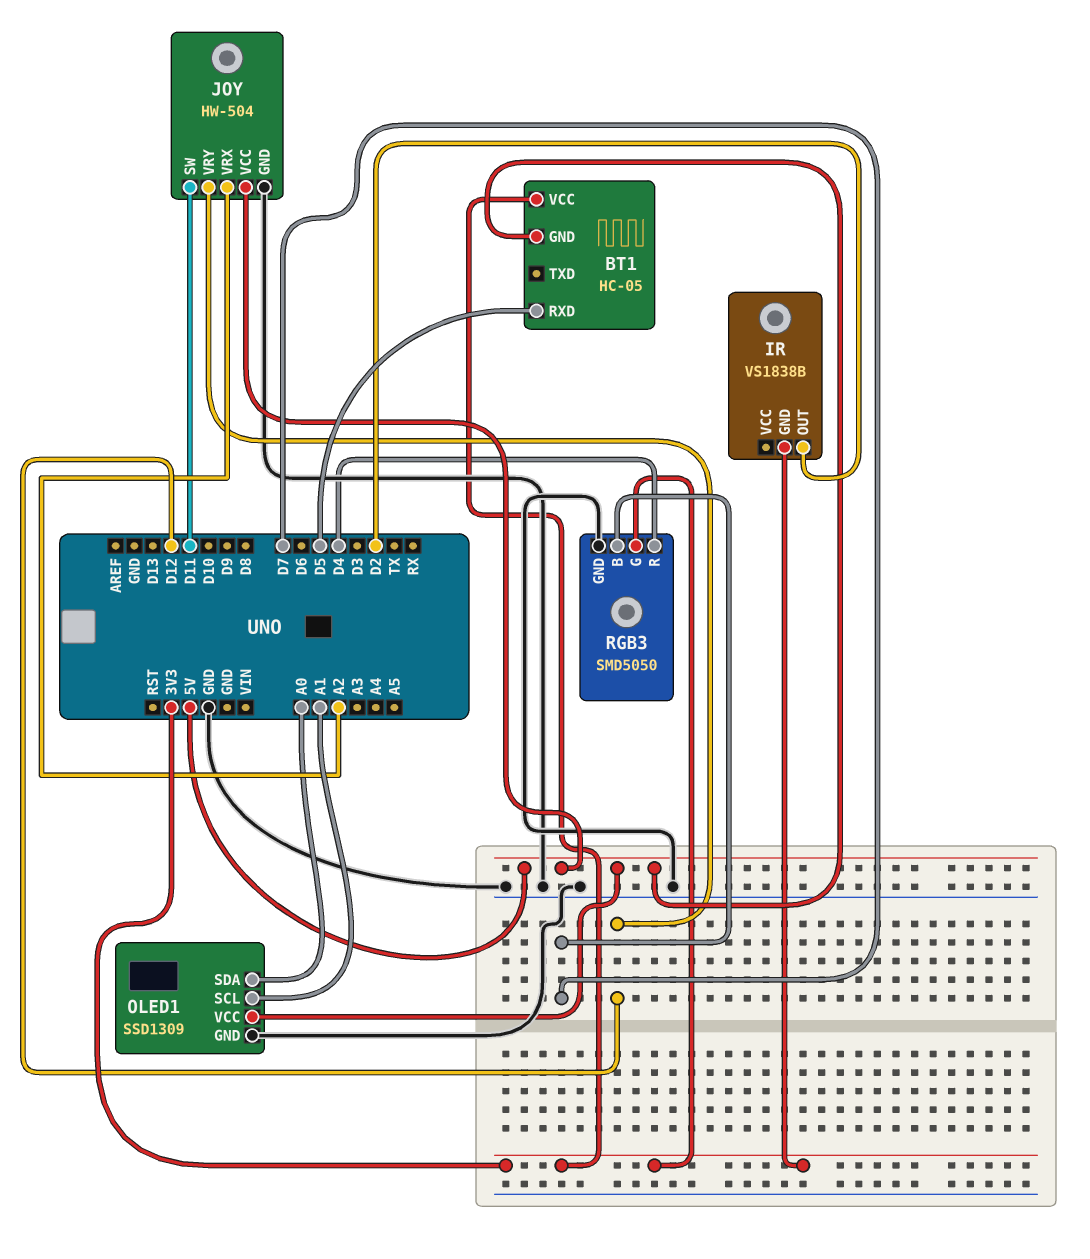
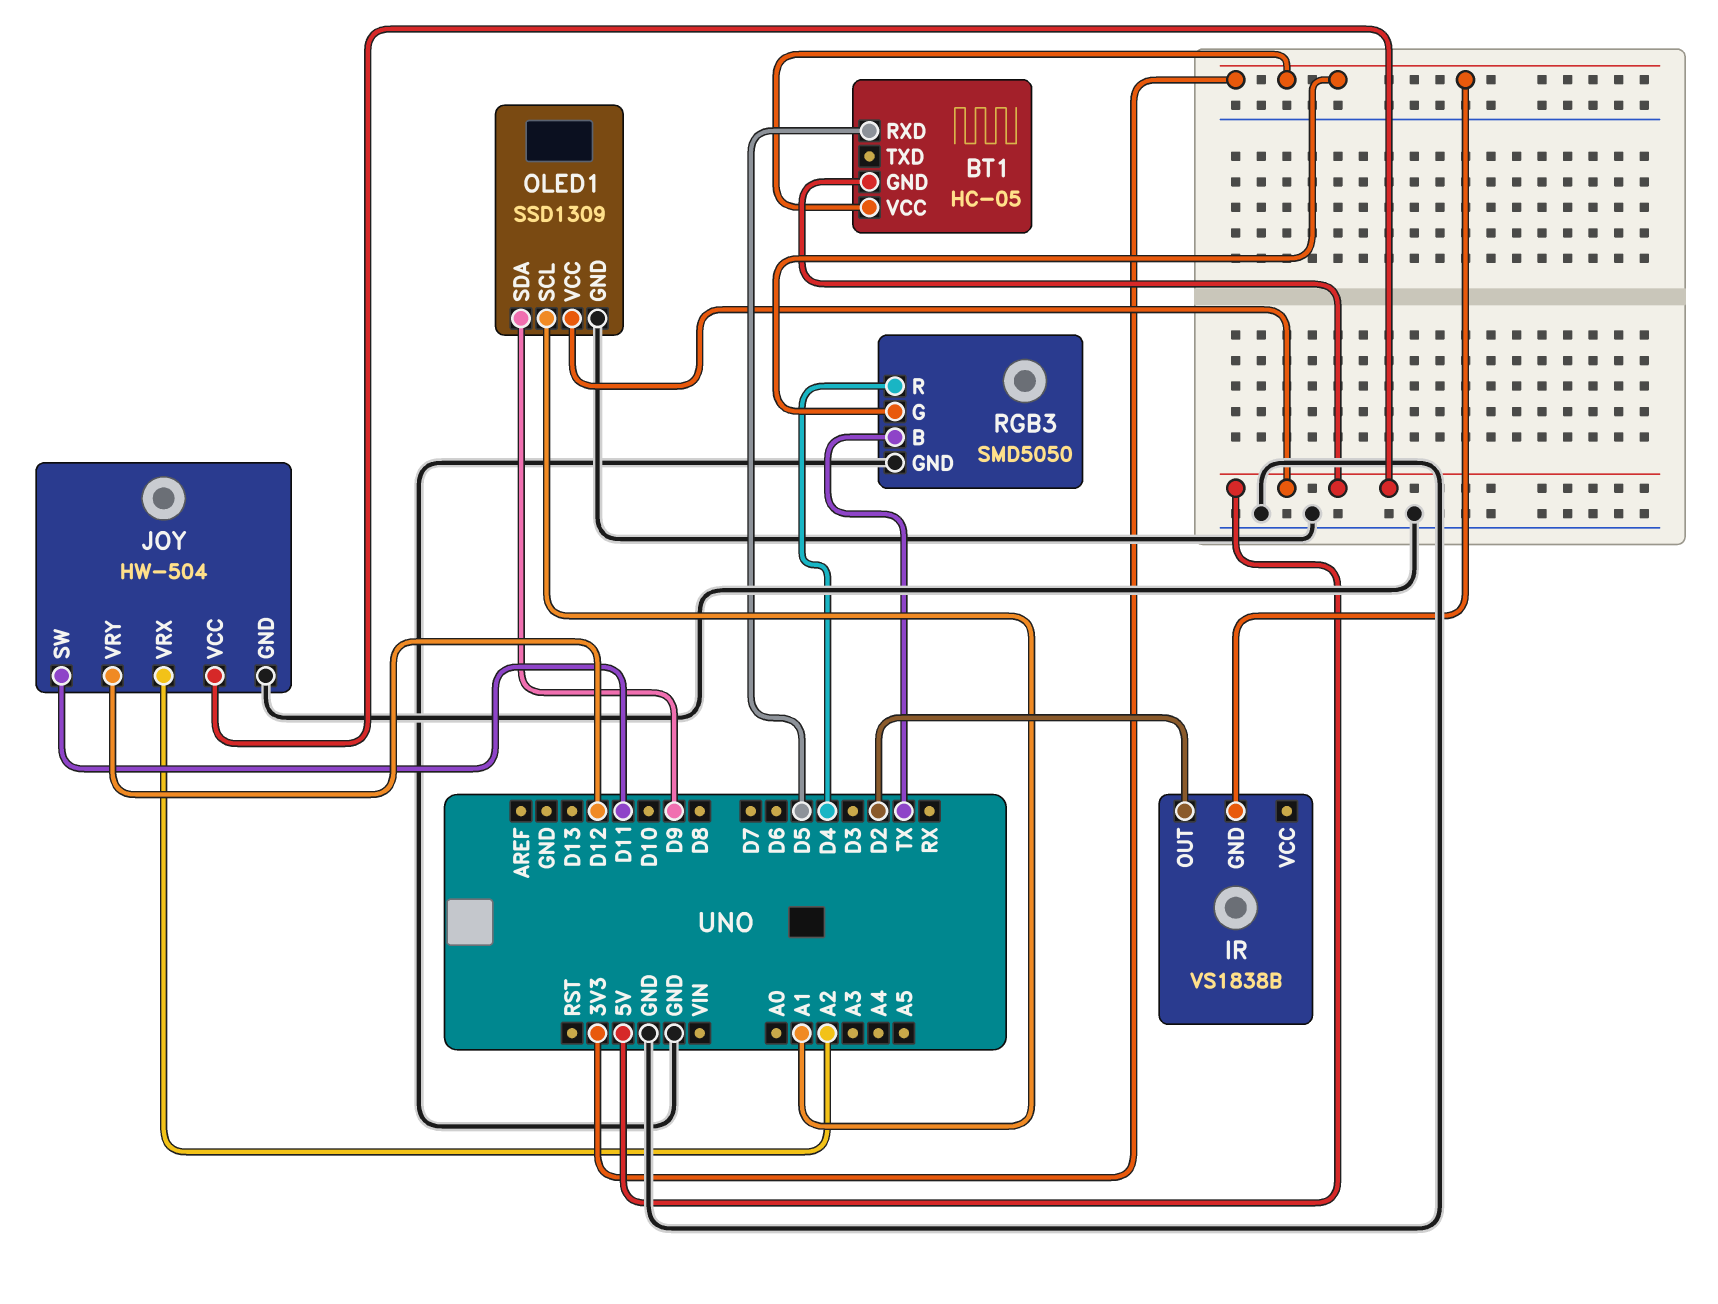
OLED1 pin SDA: A0 -> D9
RGB3 pin B: D7 -> TX

